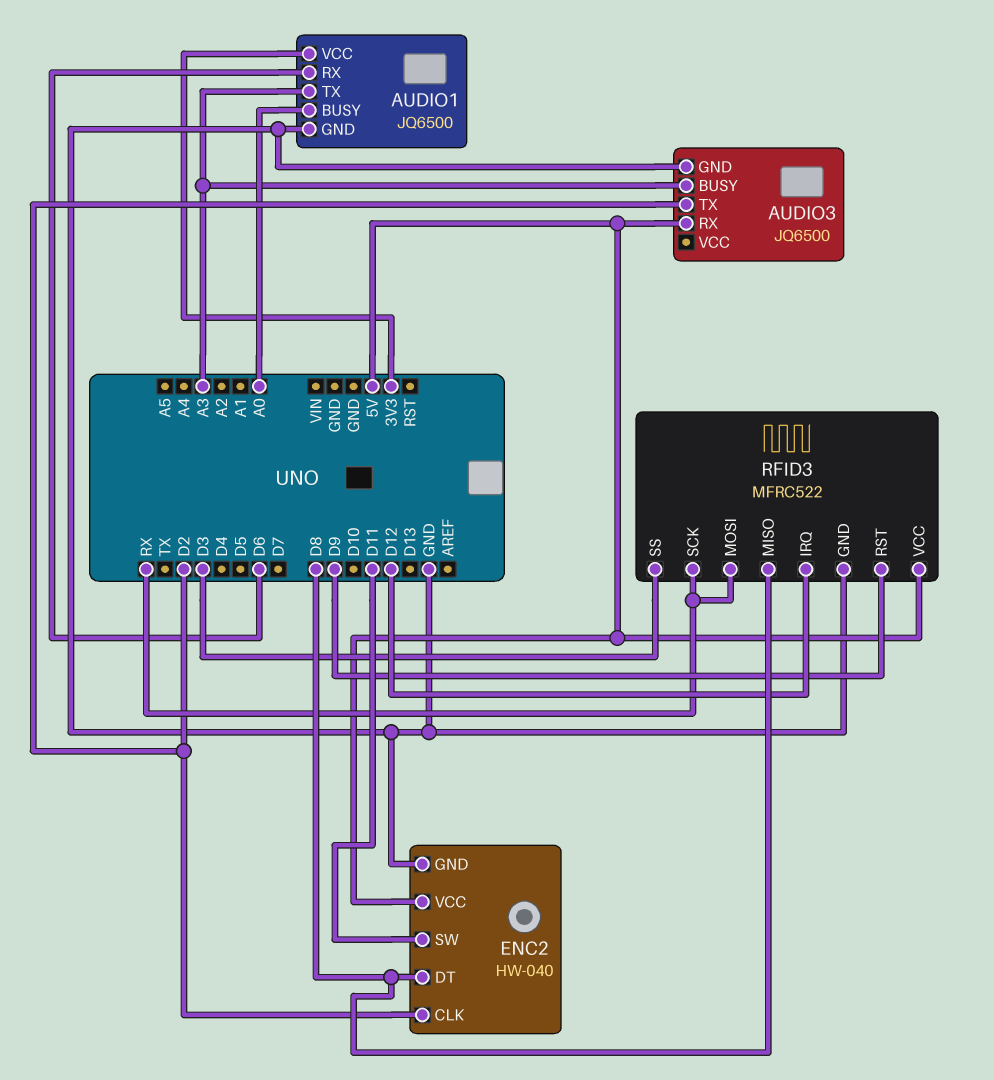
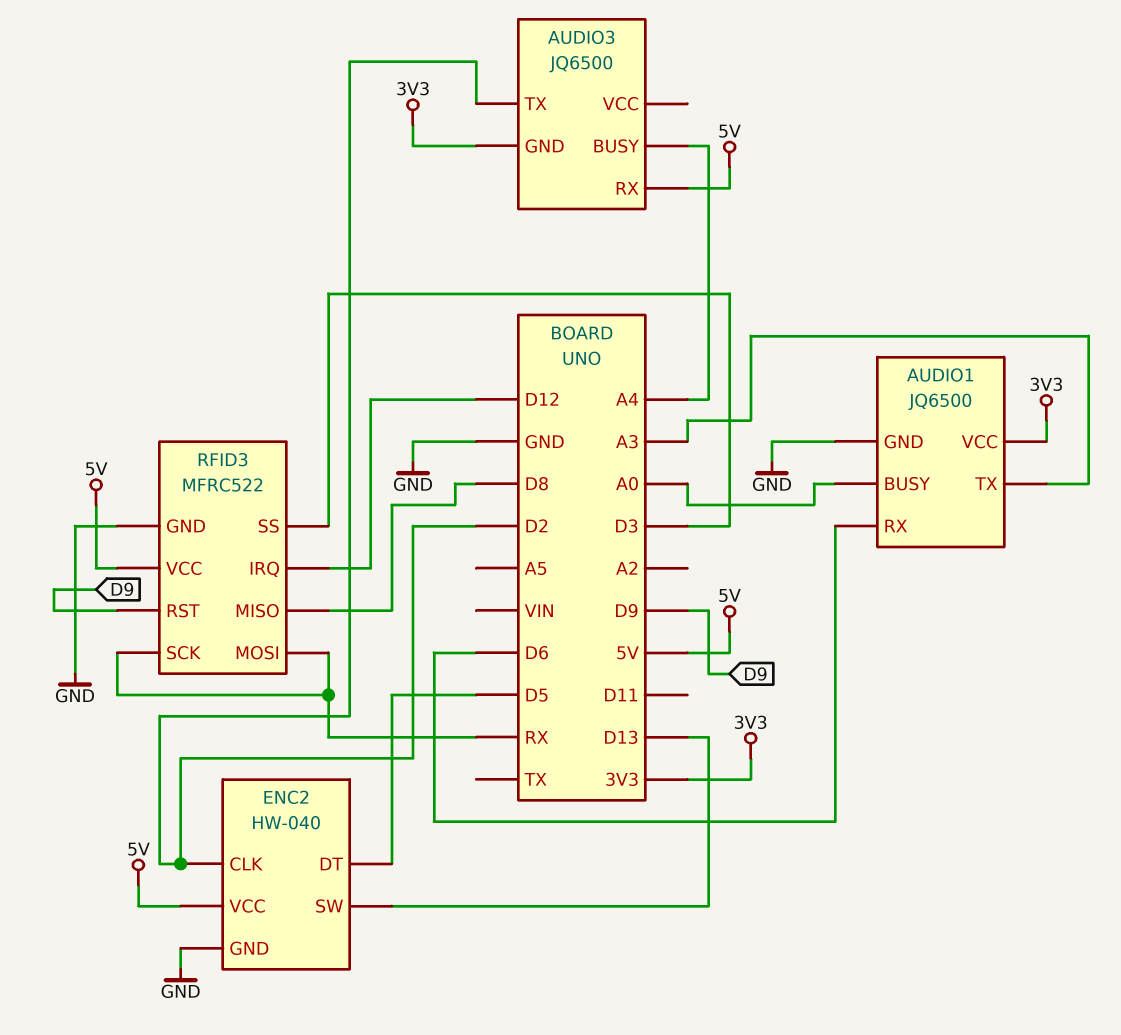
AUDIO3 pin BUSY: A3 -> A4
AUDIO3 pin GND: GND -> 3V3
ENC2 pin DT: D8 -> D5
ENC2 pin SW: D11 -> D13

